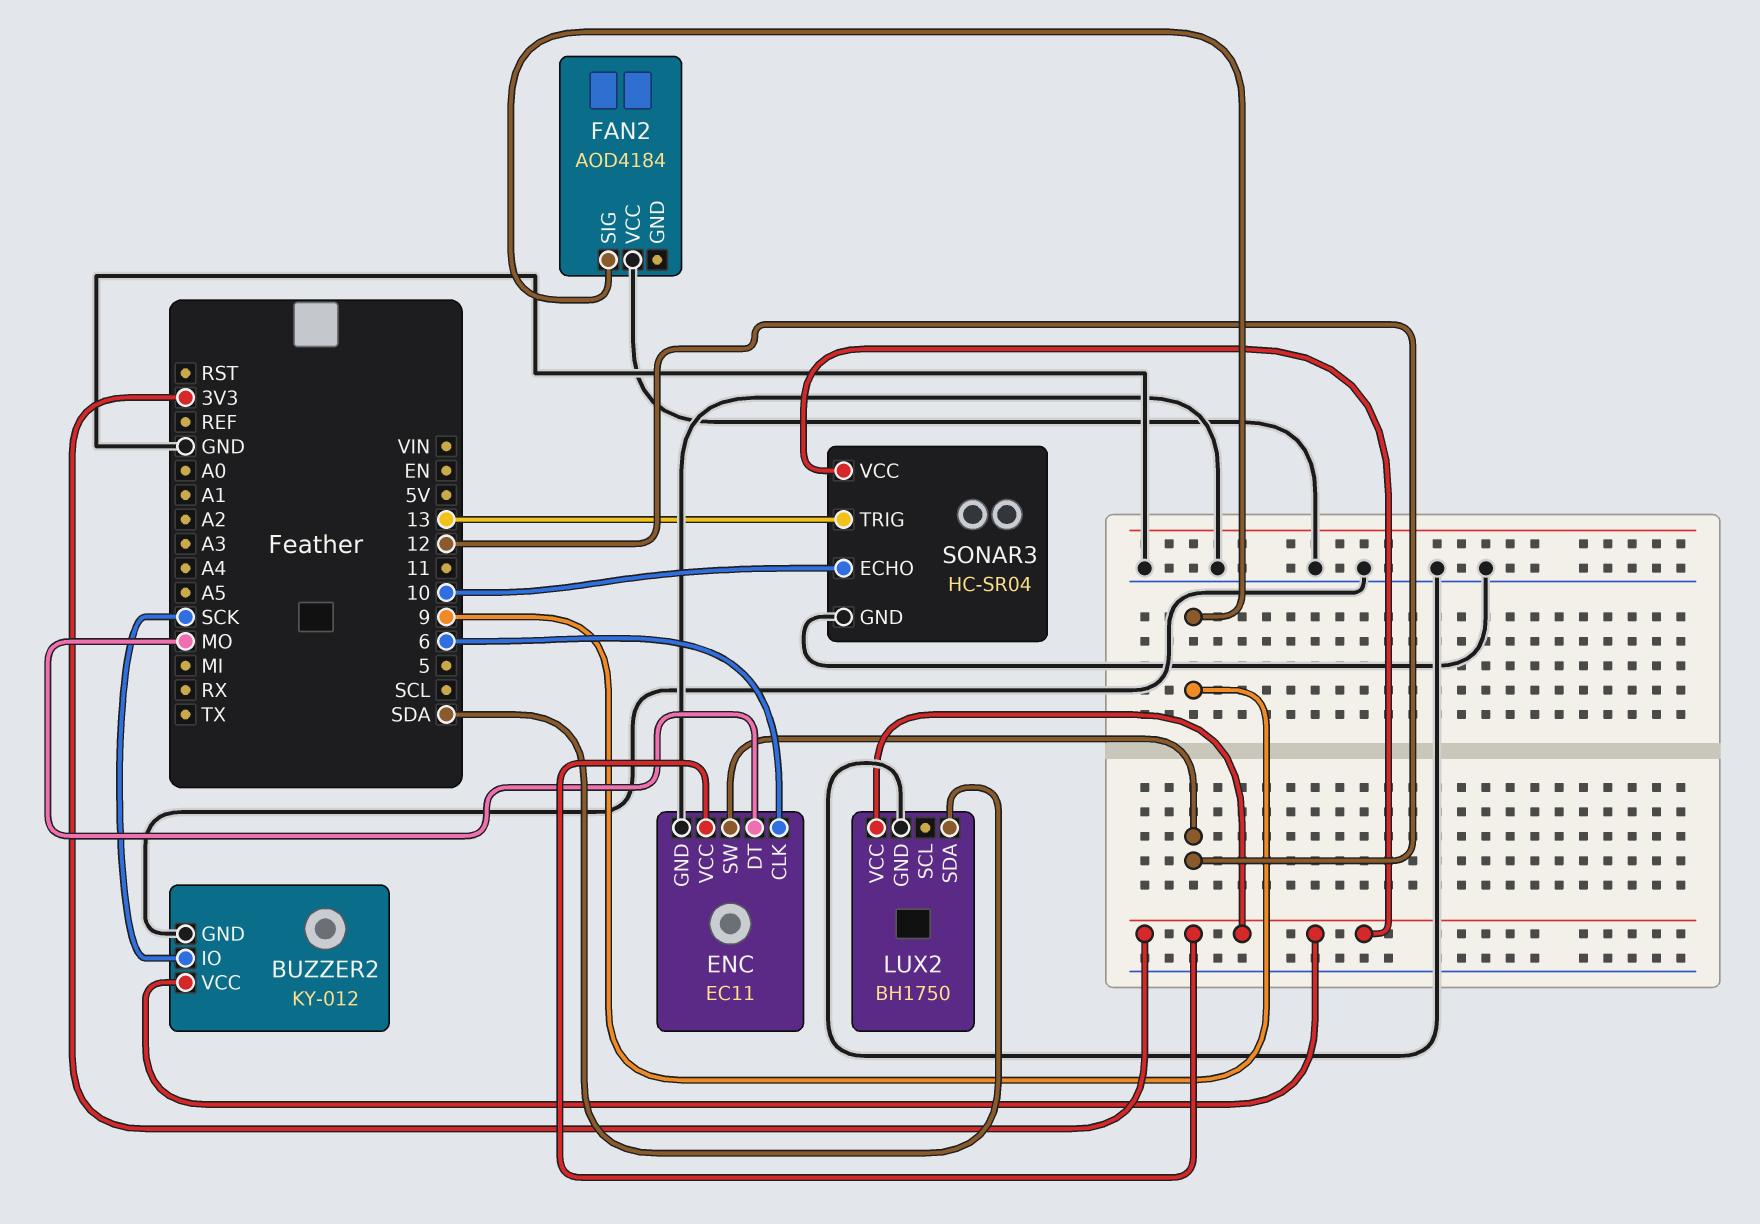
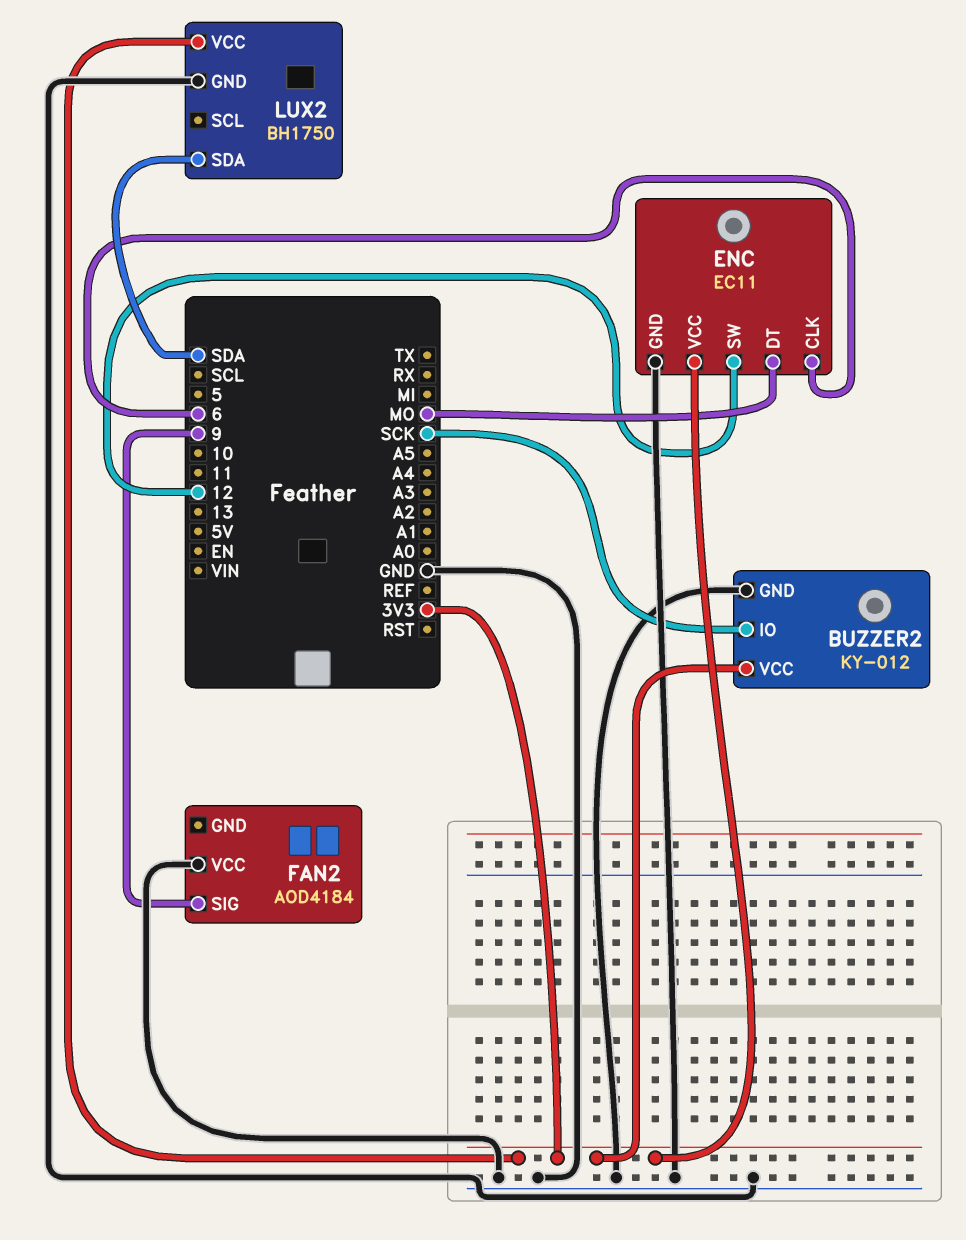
SONAR3: HC-SR04 -> none
SONAR3 pin ECHO: 10 -> none
SONAR3 pin GND: GND -> none
SONAR3 pin TRIG: 13 -> none
SONAR3 pin VCC: 3V3 -> none

